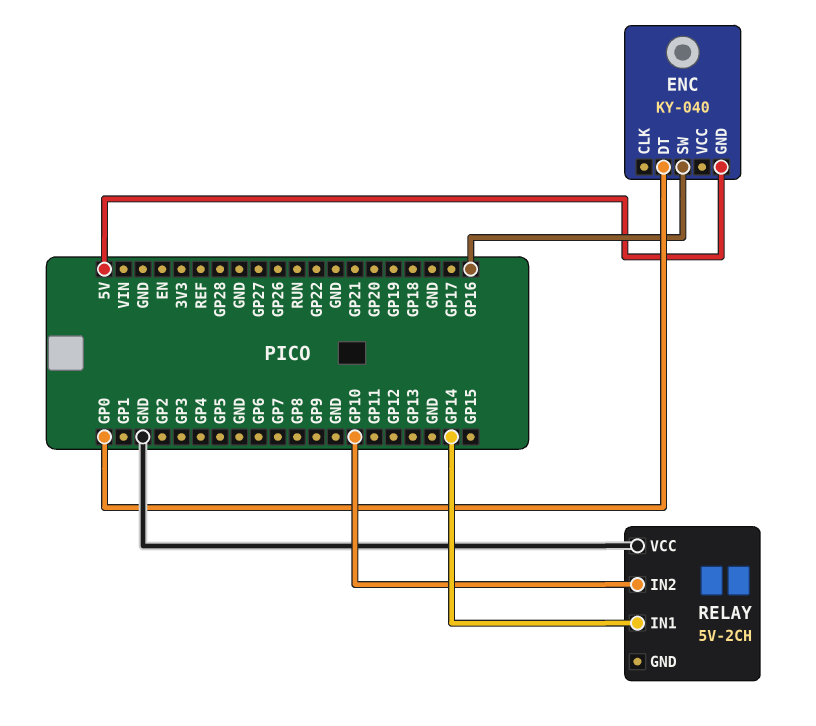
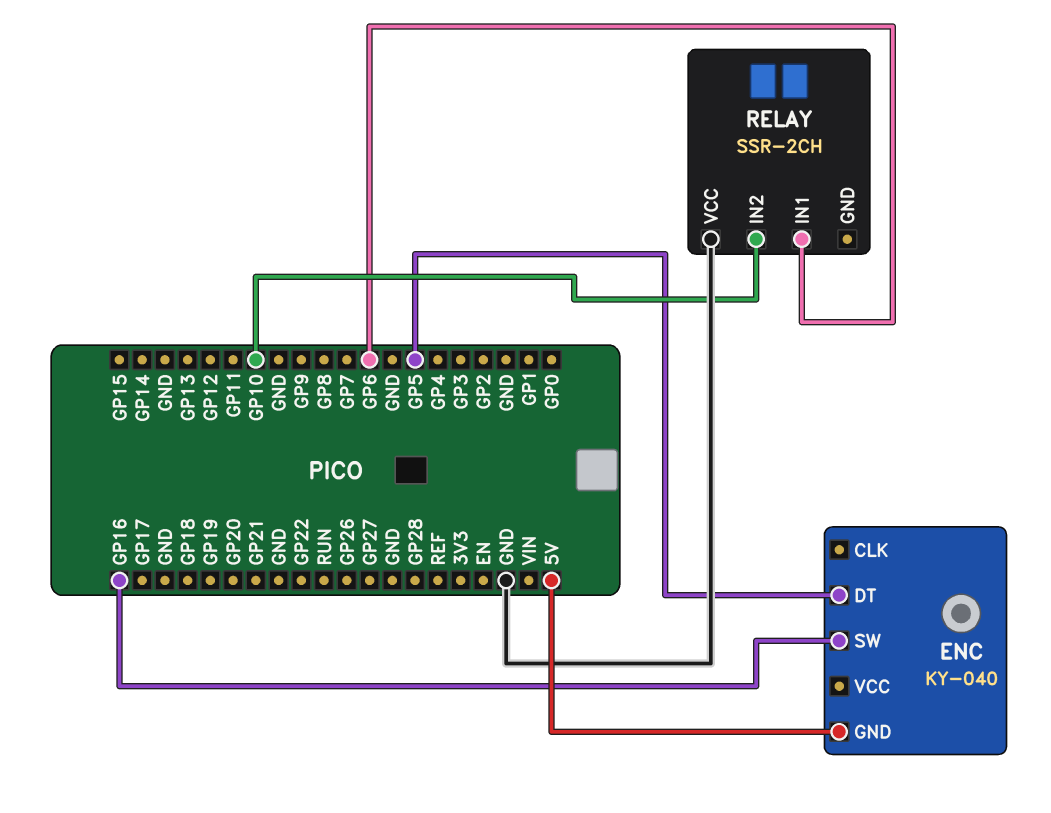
ENC pin DT: GP0 -> GP5
RELAY: 5V-2CH -> SSR-2CH
RELAY pin IN1: GP14 -> GP6

